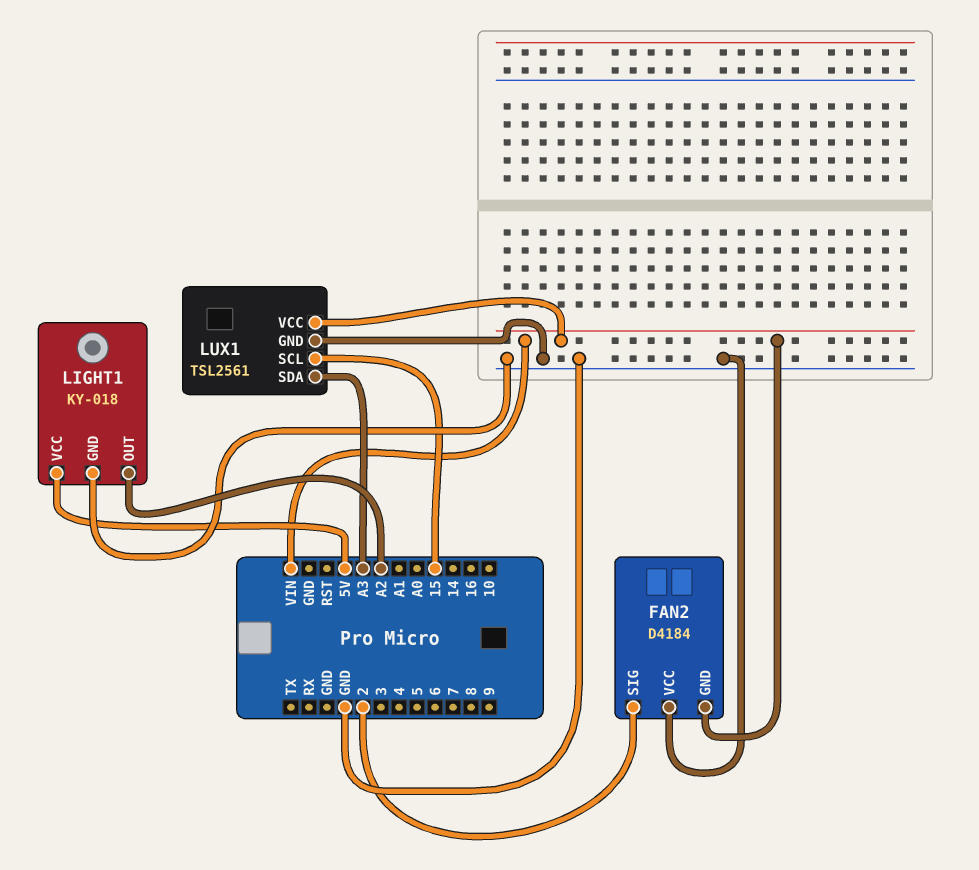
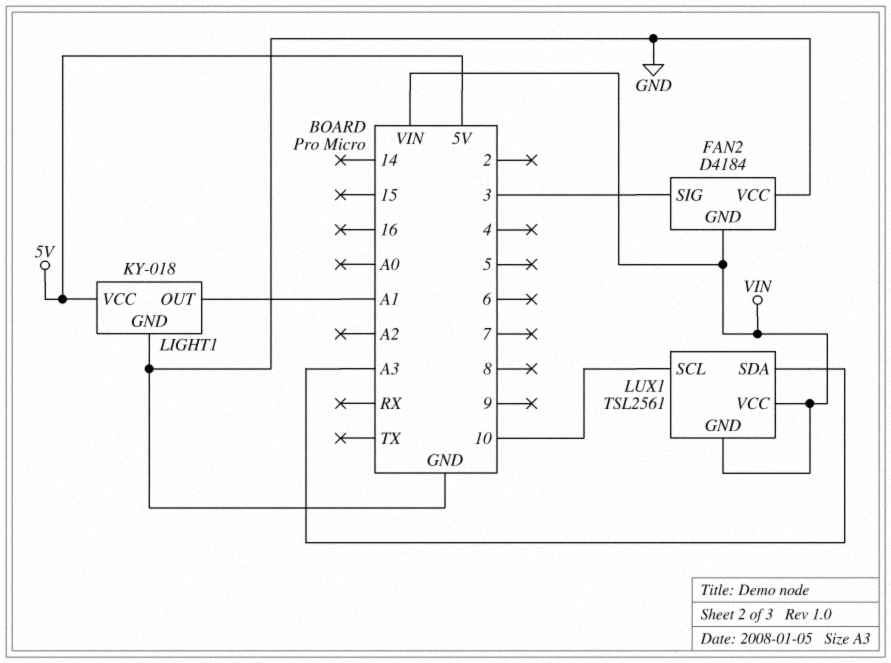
FAN2 pin SIG: 2 -> 3
LIGHT1 pin OUT: A2 -> A1
LUX1 pin GND: GND -> VIN
LUX1 pin SCL: 15 -> 10

